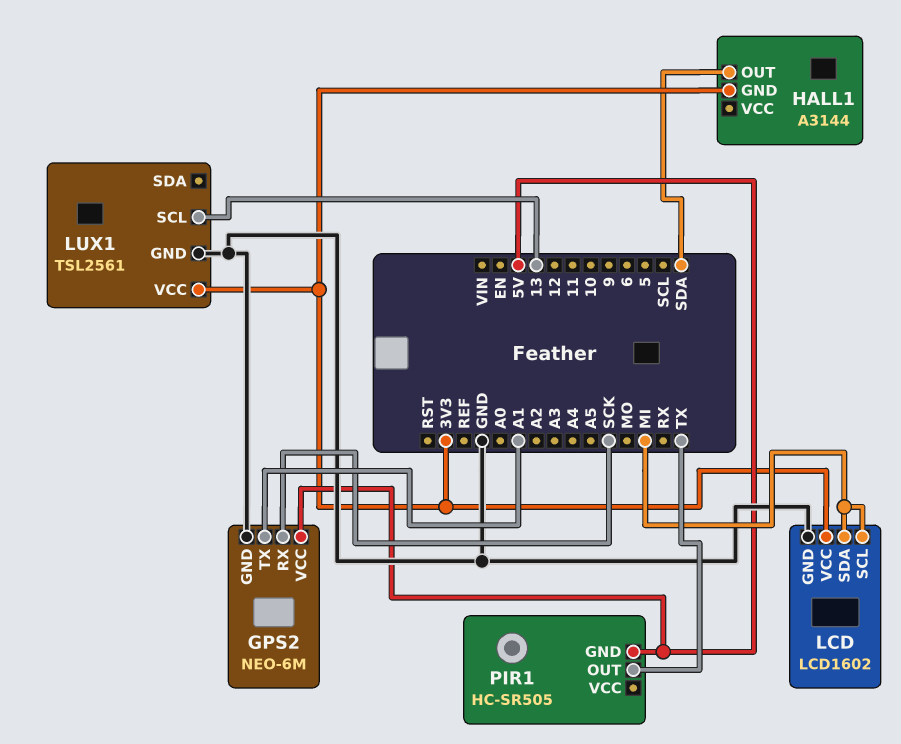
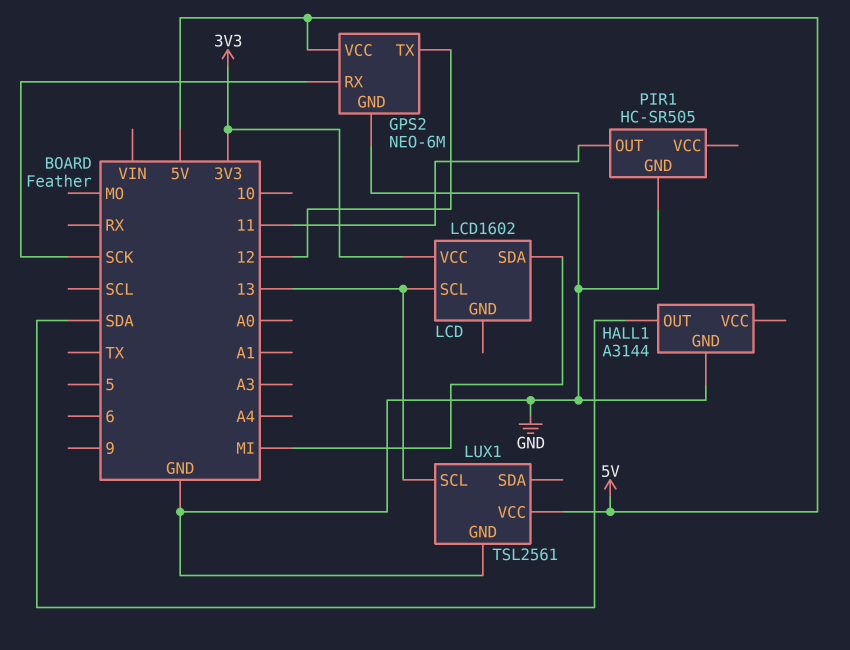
GPS2 pin TX: A1 -> 12
HALL1 pin GND: 3V3 -> GND
LCD pin GND: GND -> none
LCD pin SCL: MI -> 13
LUX1 pin VCC: 3V3 -> 5V
PIR1 pin GND: 5V -> GND
PIR1 pin OUT: TX -> 11

